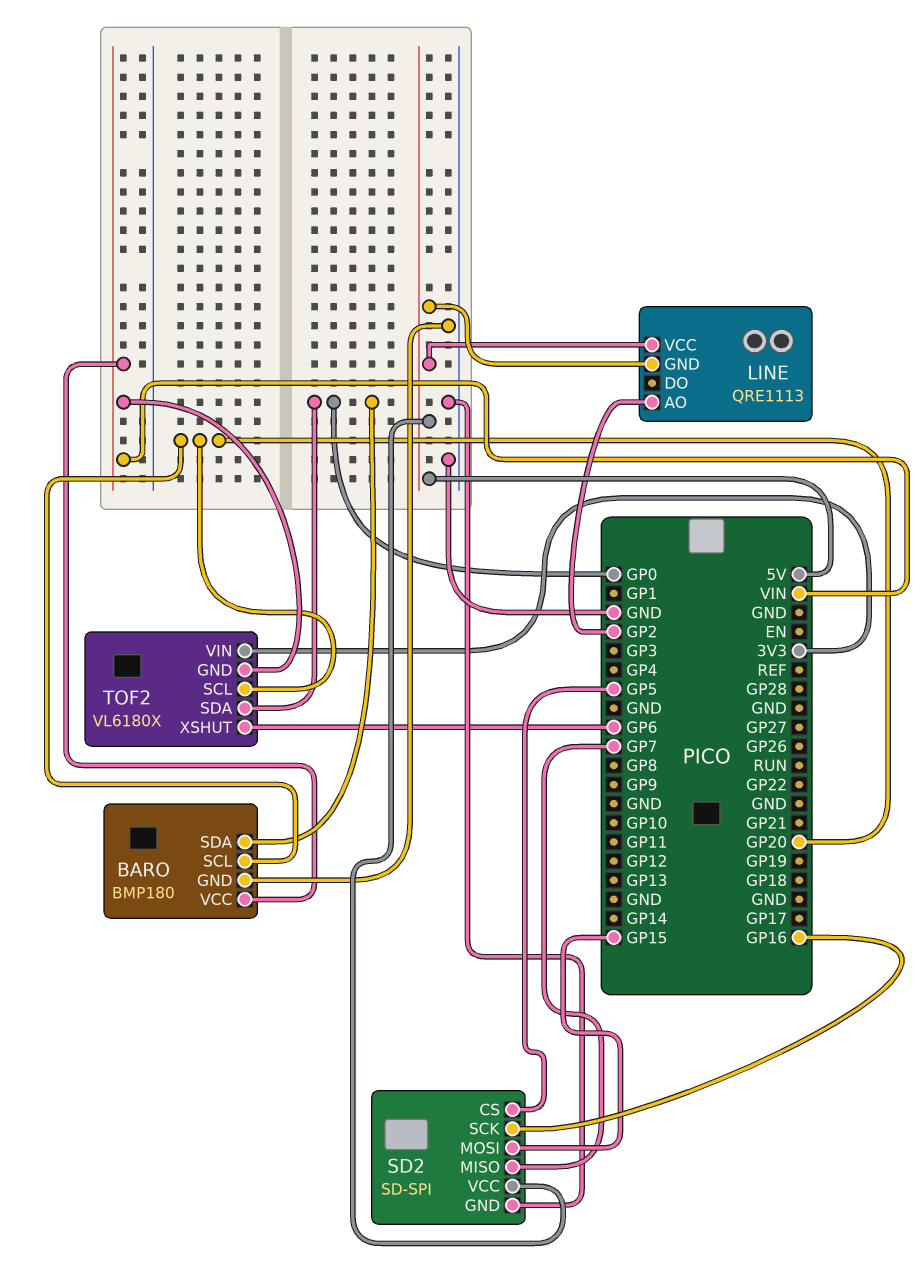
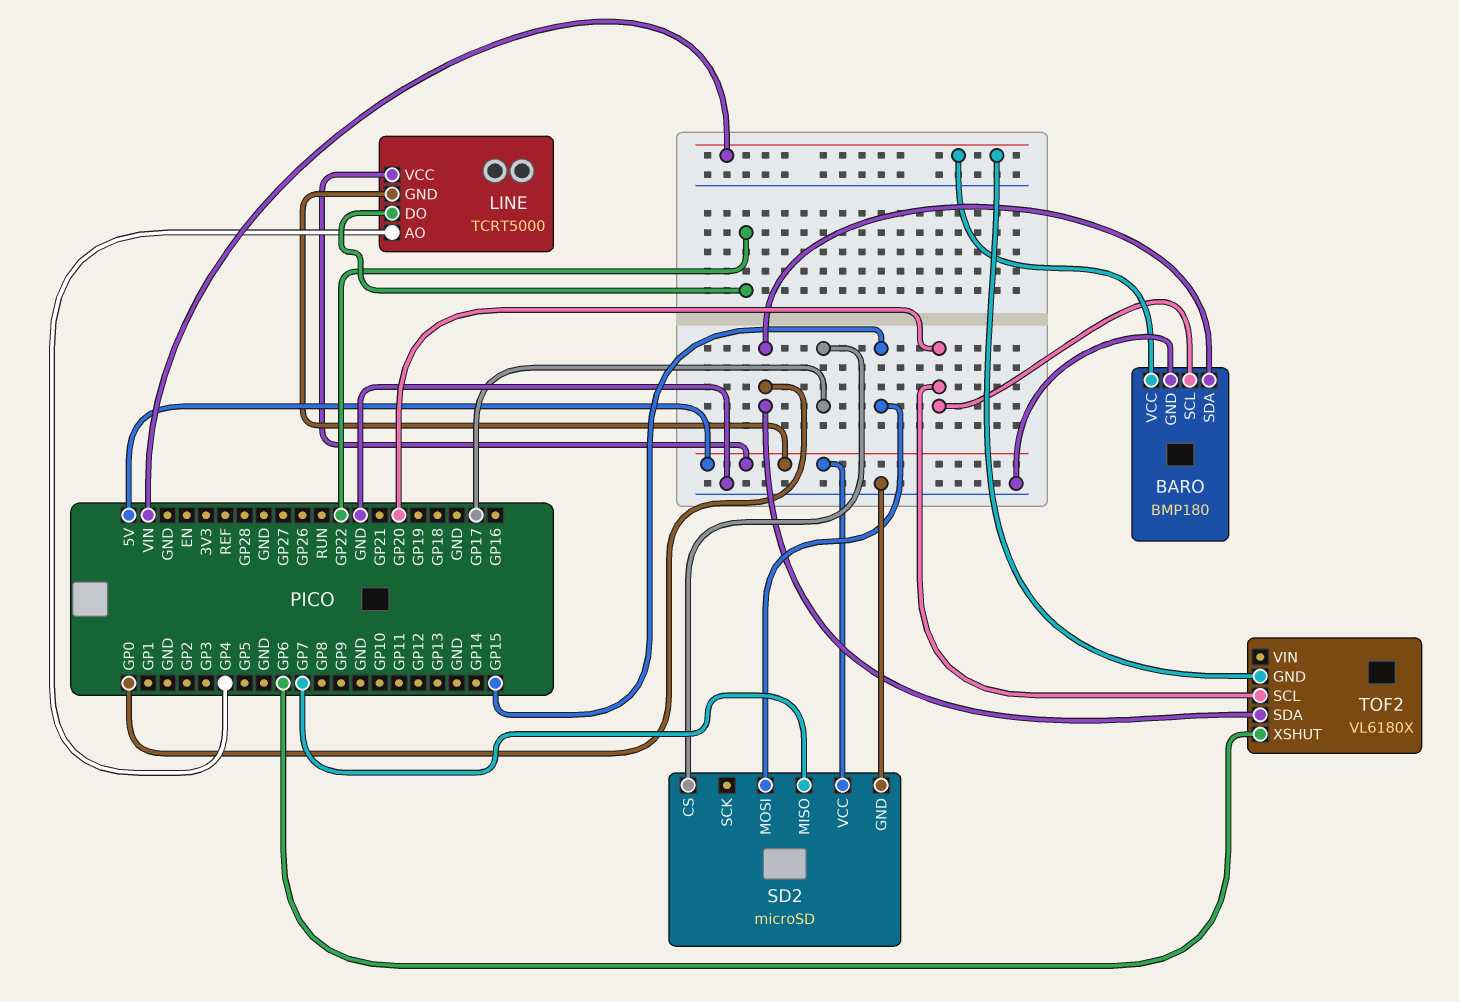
LINE: QRE1113 -> TCRT5000
LINE pin AO: GP2 -> GP4
LINE pin DO: none -> GP22
SD2: SD-SPI -> microSD
SD2 pin CS: GP5 -> GP17
SD2 pin SCK: GP16 -> none
TOF2 pin VIN: 3V3 -> none

